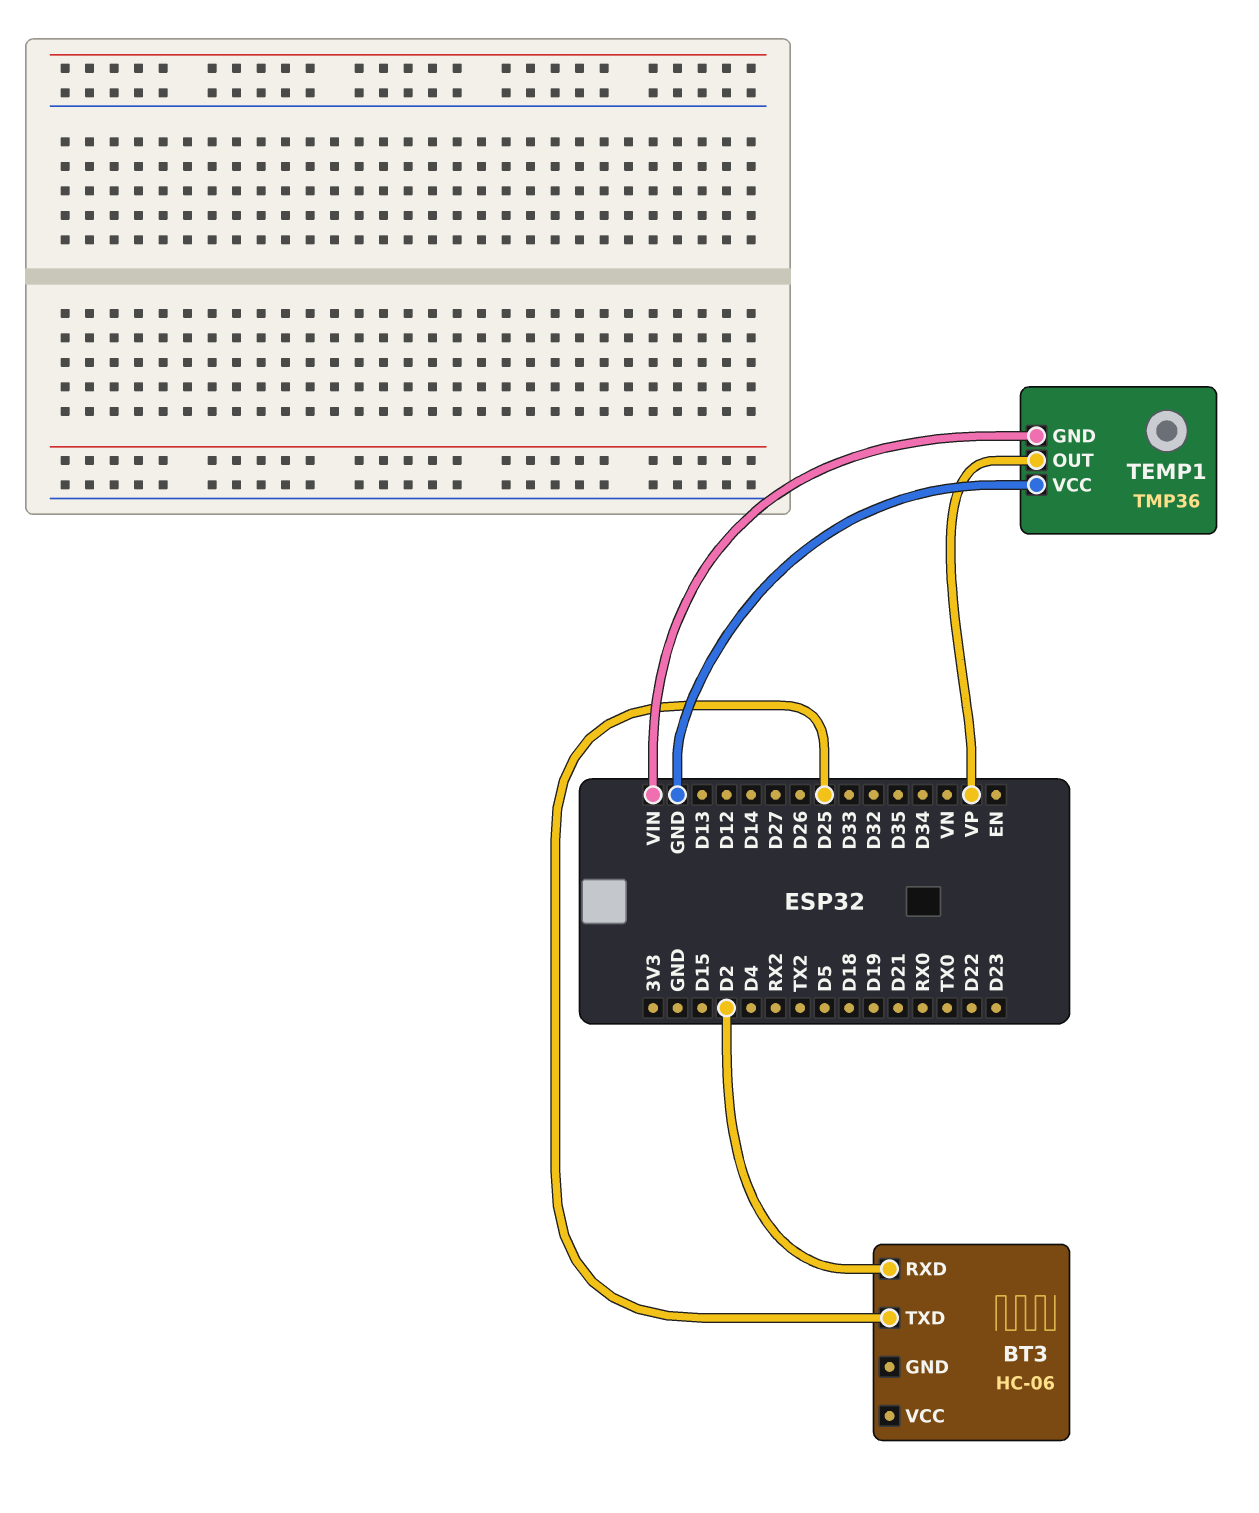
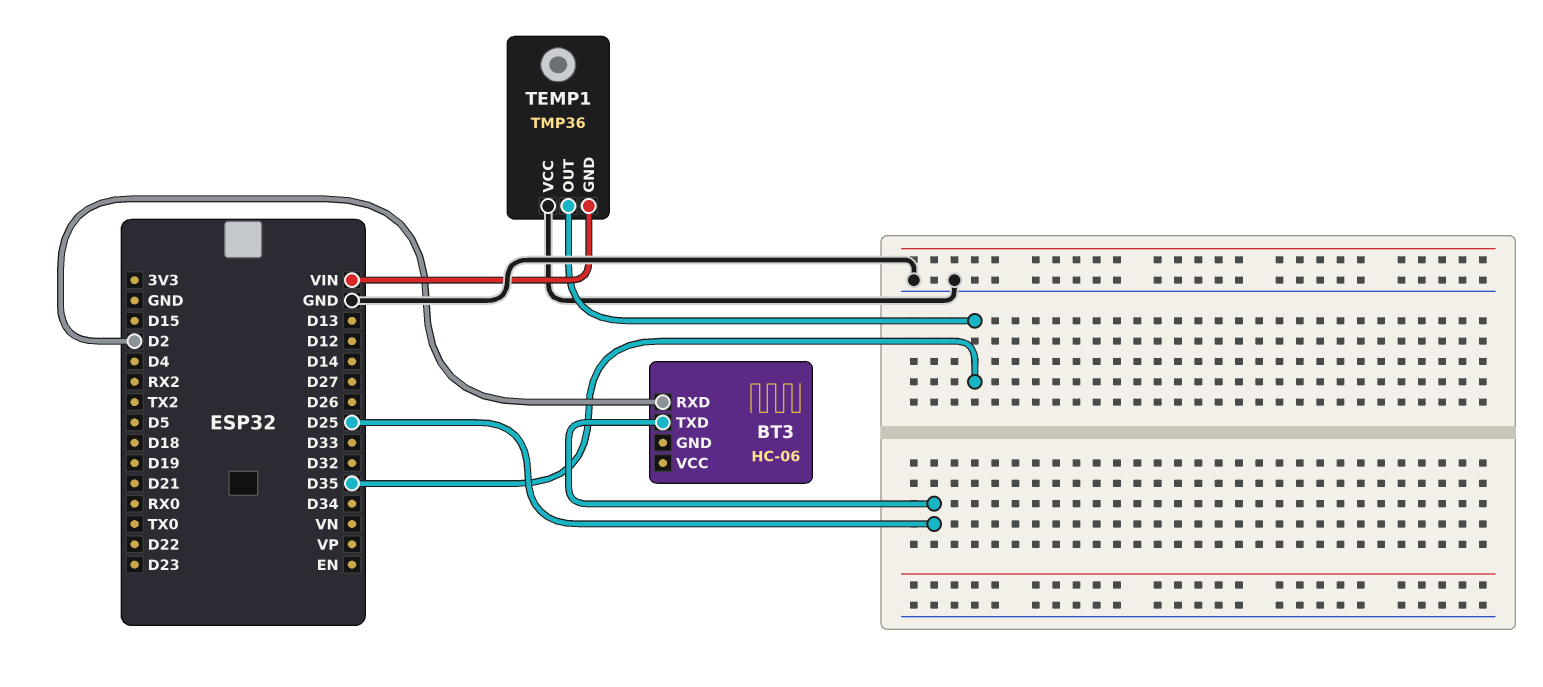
TEMP1 pin OUT: VP -> D35

